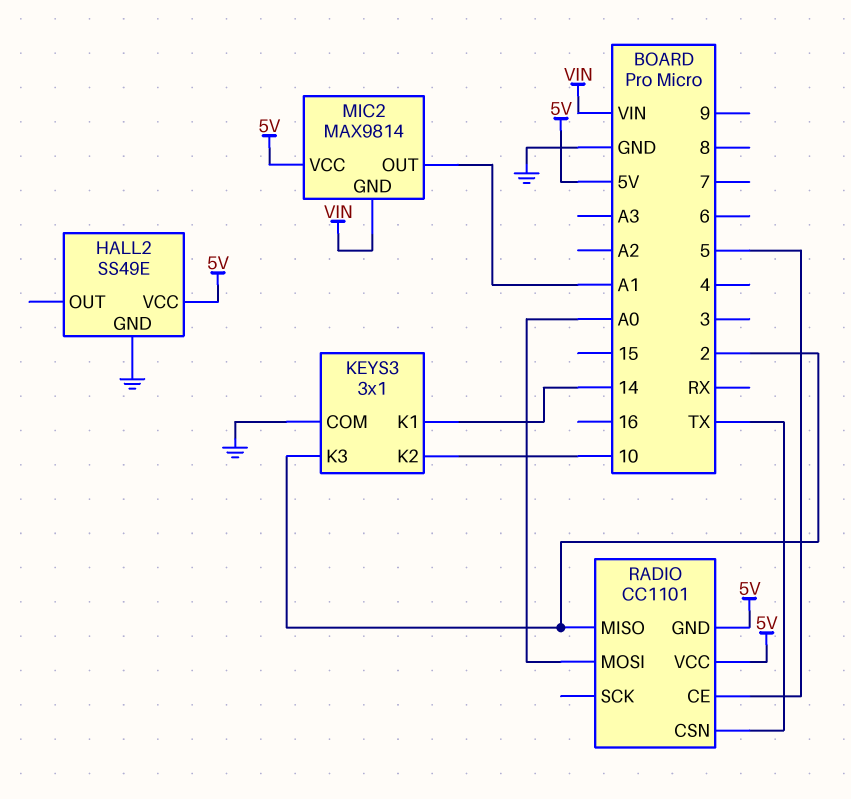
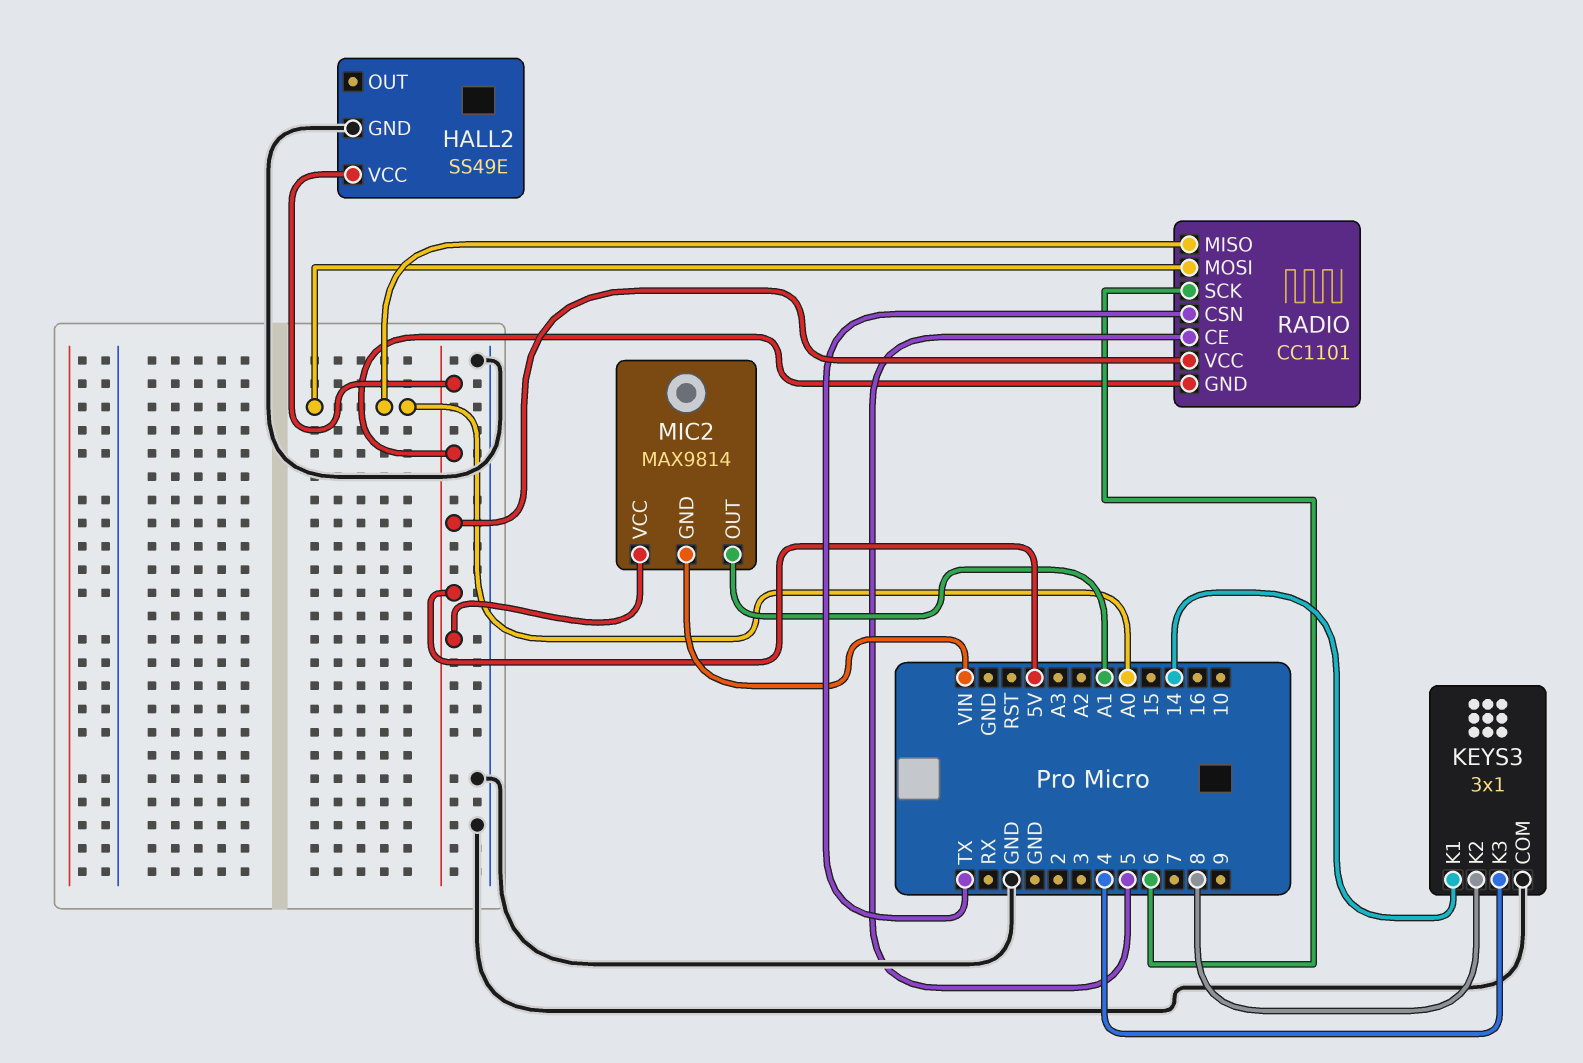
KEYS3 pin K2: 10 -> 8
KEYS3 pin K3: 2 -> 4
RADIO pin MISO: 2 -> A0
RADIO pin SCK: none -> 6

